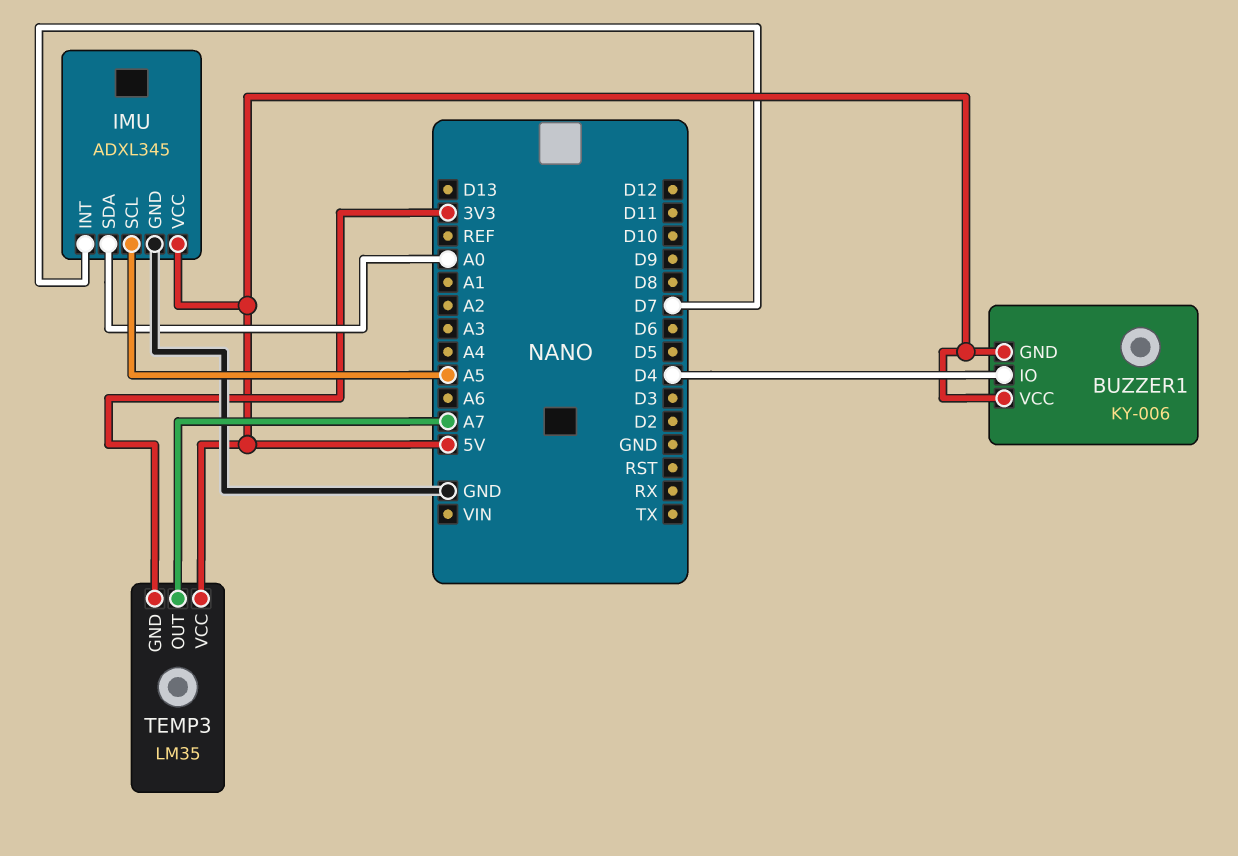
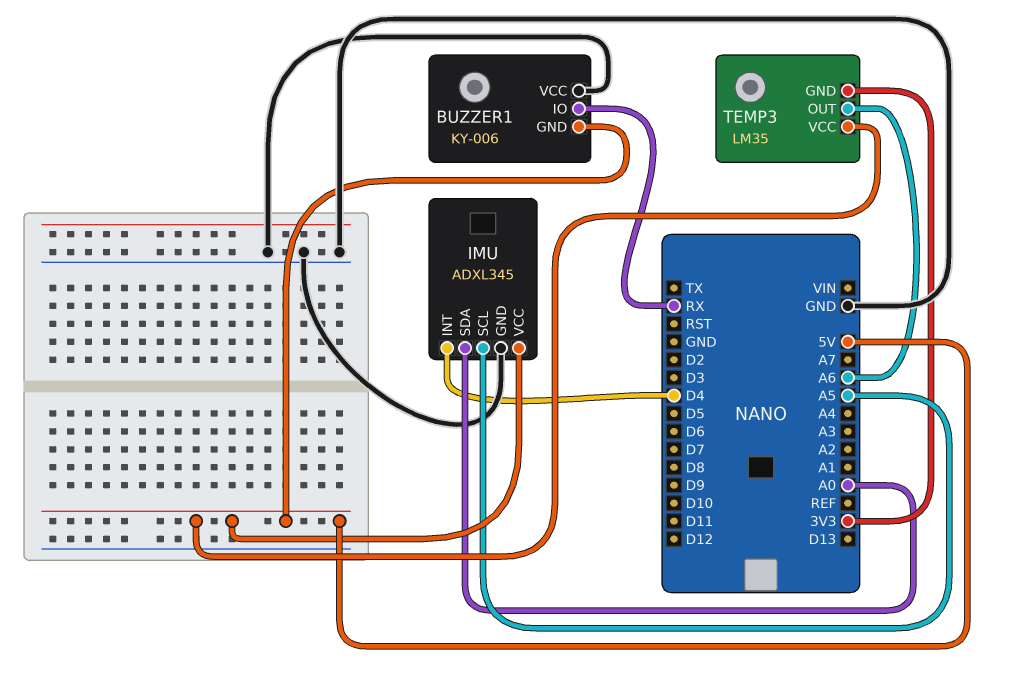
BUZZER1 pin IO: D4 -> RX
BUZZER1 pin VCC: 5V -> GND
IMU pin INT: D7 -> D4
TEMP3 pin OUT: A7 -> A6

